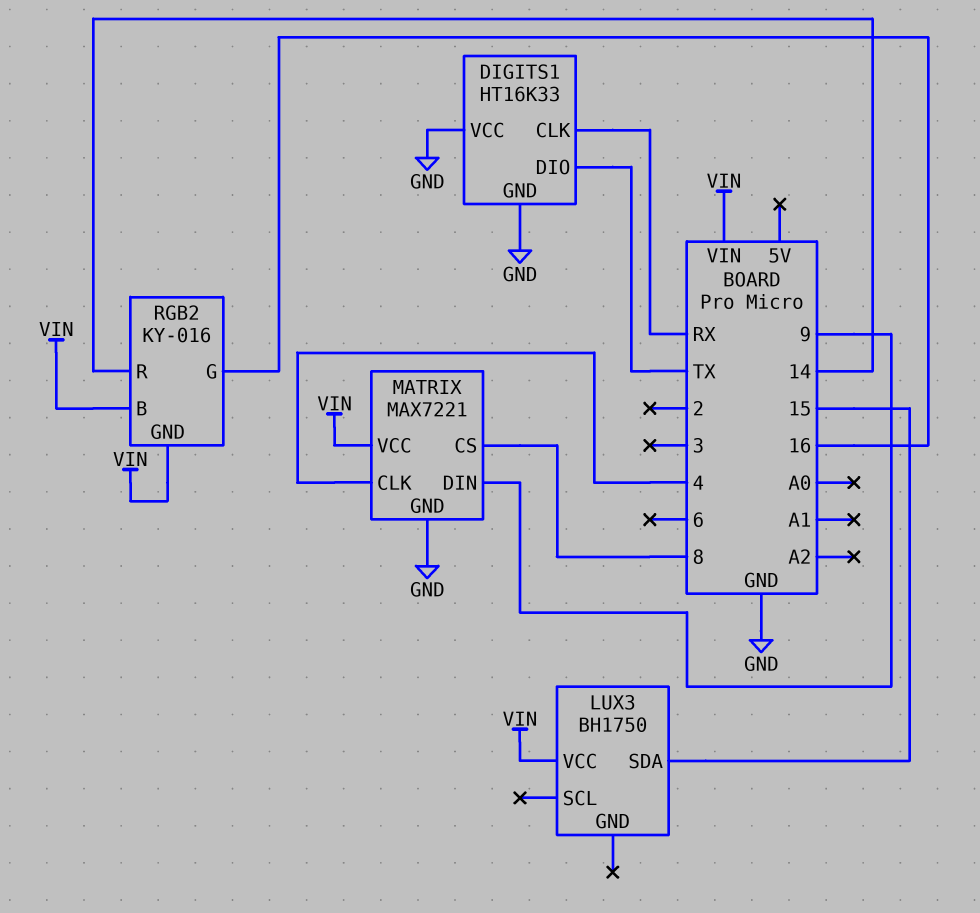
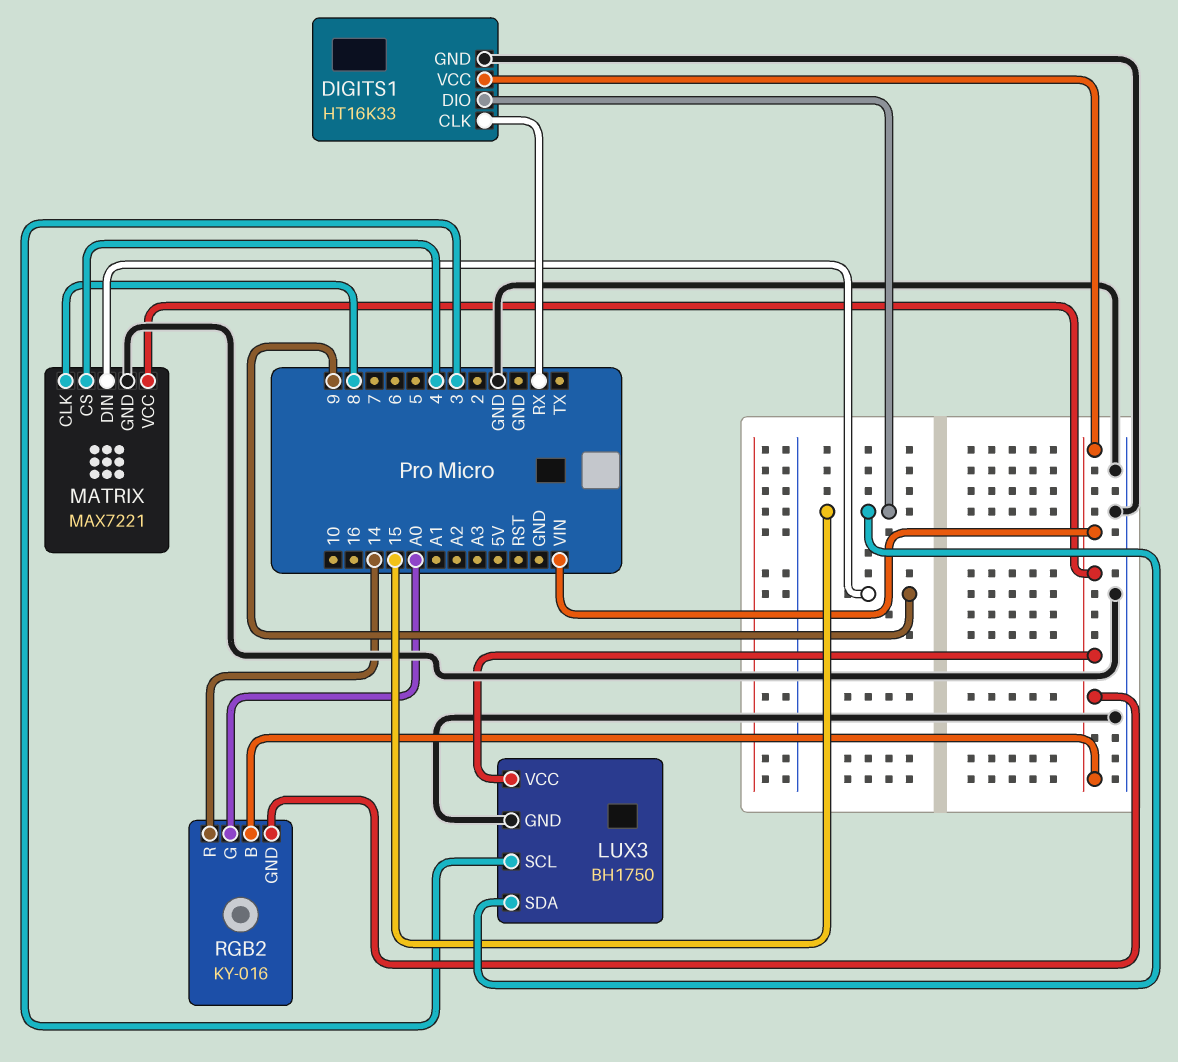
DIGITS1 pin DIO: TX -> 15
DIGITS1 pin VCC: GND -> VIN
LUX3 pin GND: none -> GND
LUX3 pin SCL: none -> 3
MATRIX pin CLK: 4 -> 8
MATRIX pin CS: 8 -> 4
RGB2 pin G: 16 -> A0

